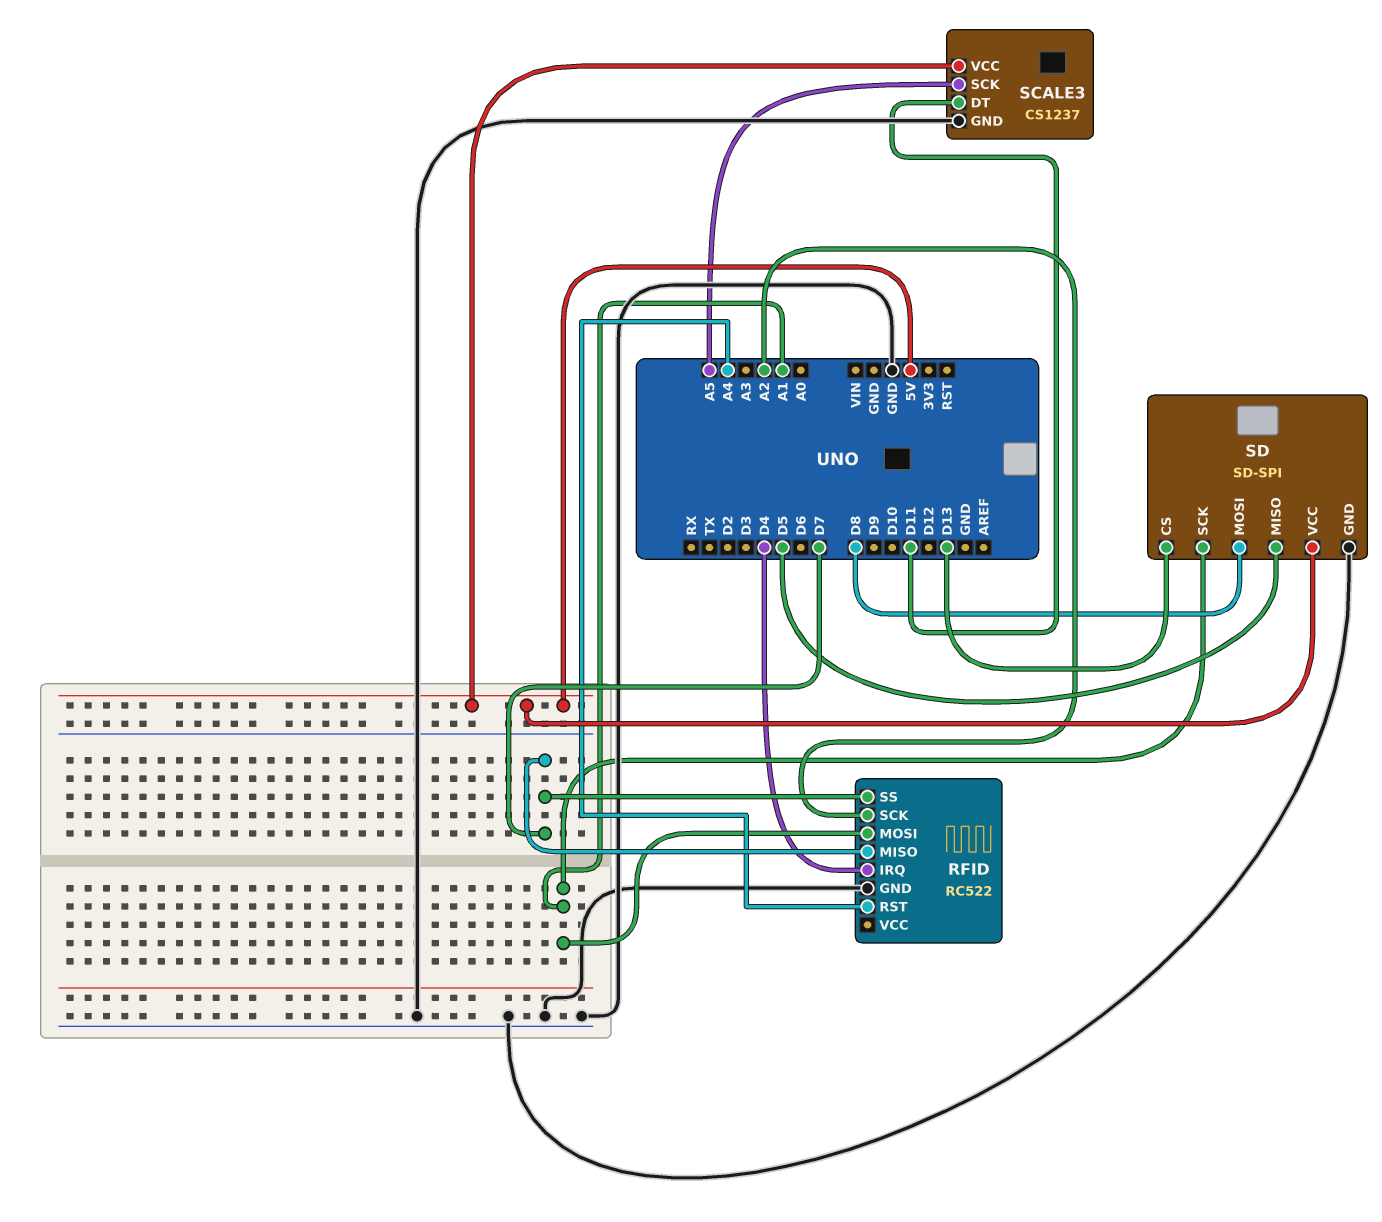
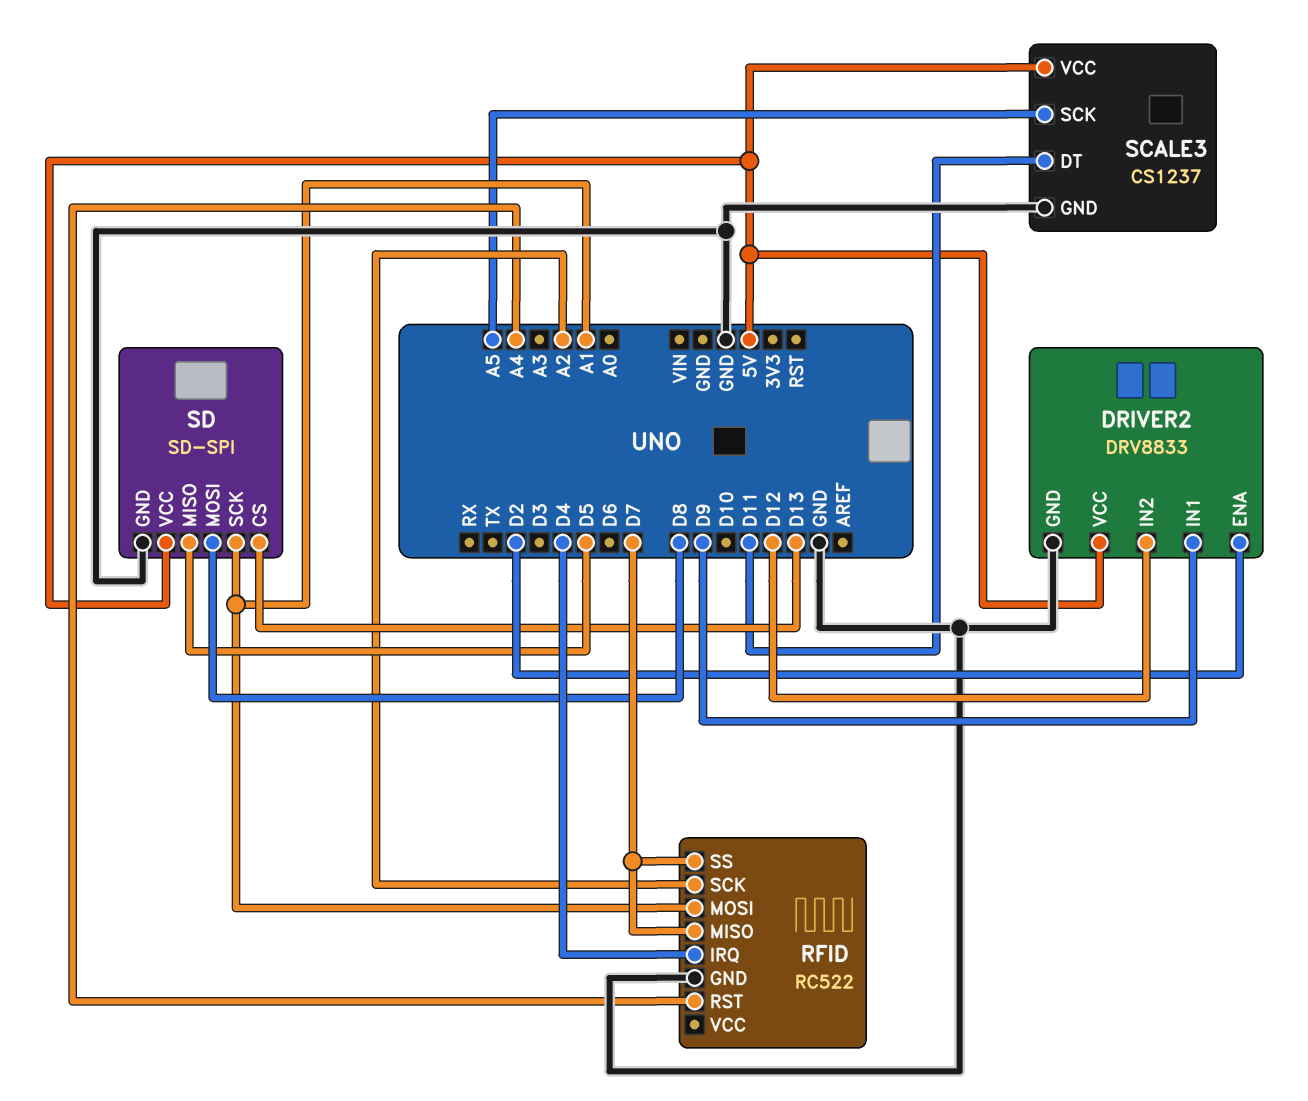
DRIVER2: none -> DRV8833
DRIVER2 pin ENA: none -> D2
DRIVER2 pin GND: none -> GND
DRIVER2 pin IN1: none -> D9
DRIVER2 pin IN2: none -> D12
DRIVER2 pin VCC: none -> 5V

